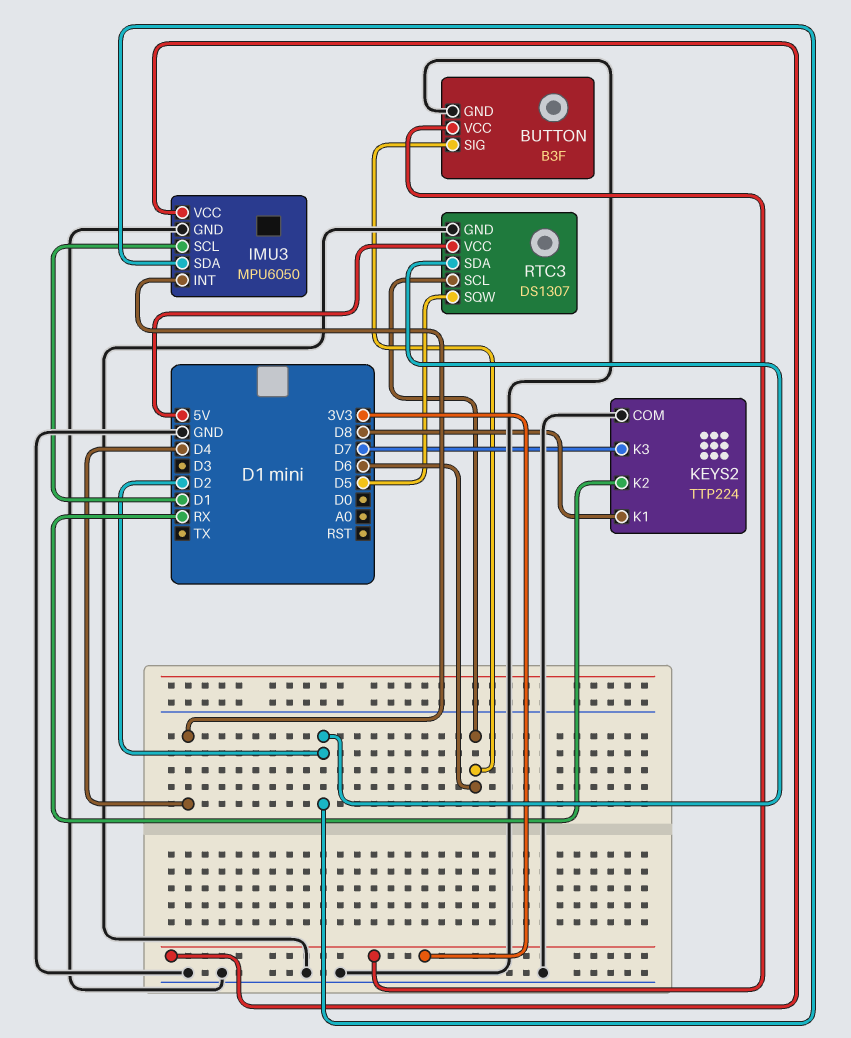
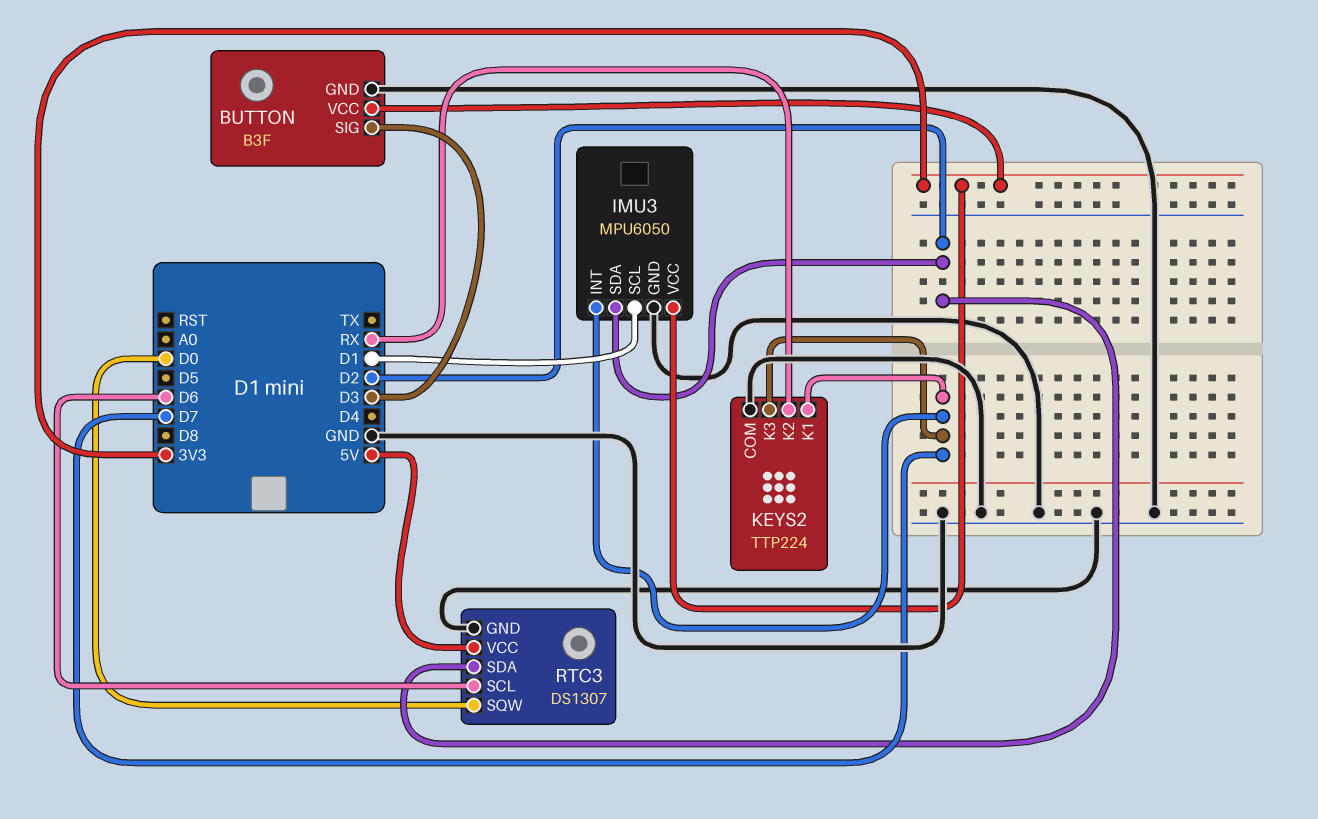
BUTTON pin SIG: D6 -> D3
IMU3 pin INT: D4 -> D7
KEYS2 pin K1: D8 -> D7
RTC3 pin SQW: D5 -> D0

